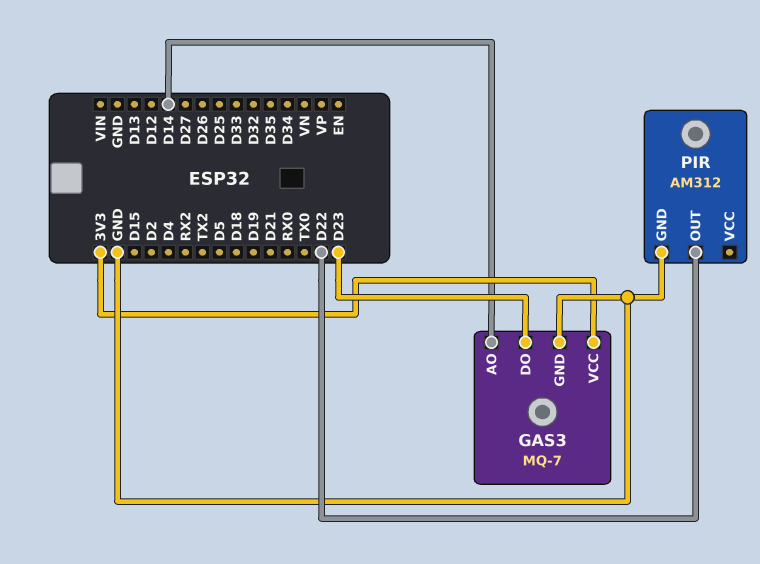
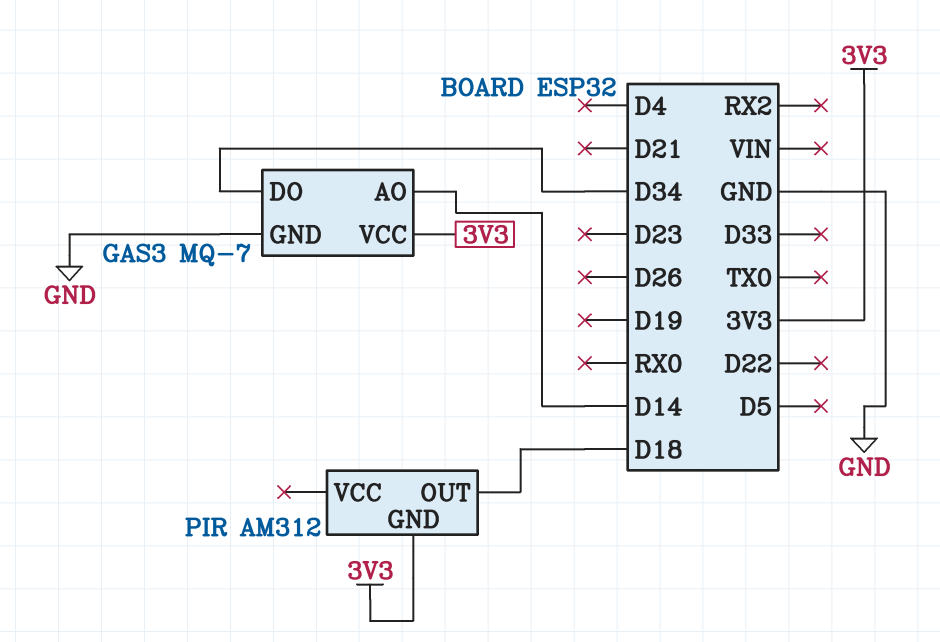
GAS3 pin DO: D23 -> D34
PIR pin GND: GND -> 3V3
PIR pin OUT: D22 -> D18

